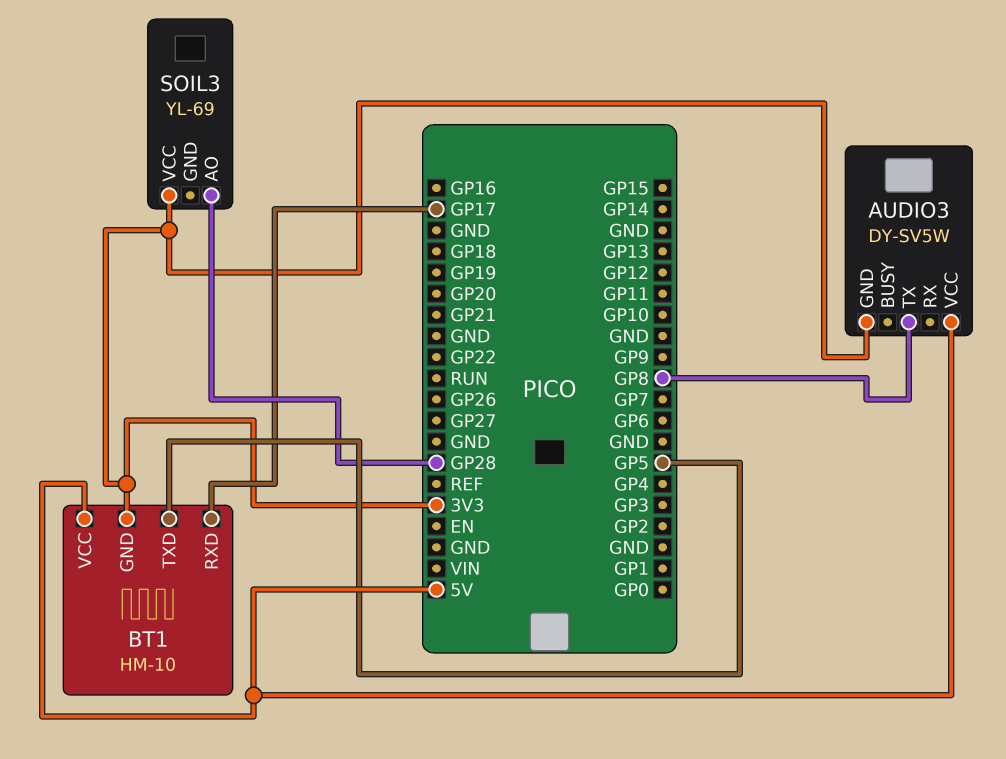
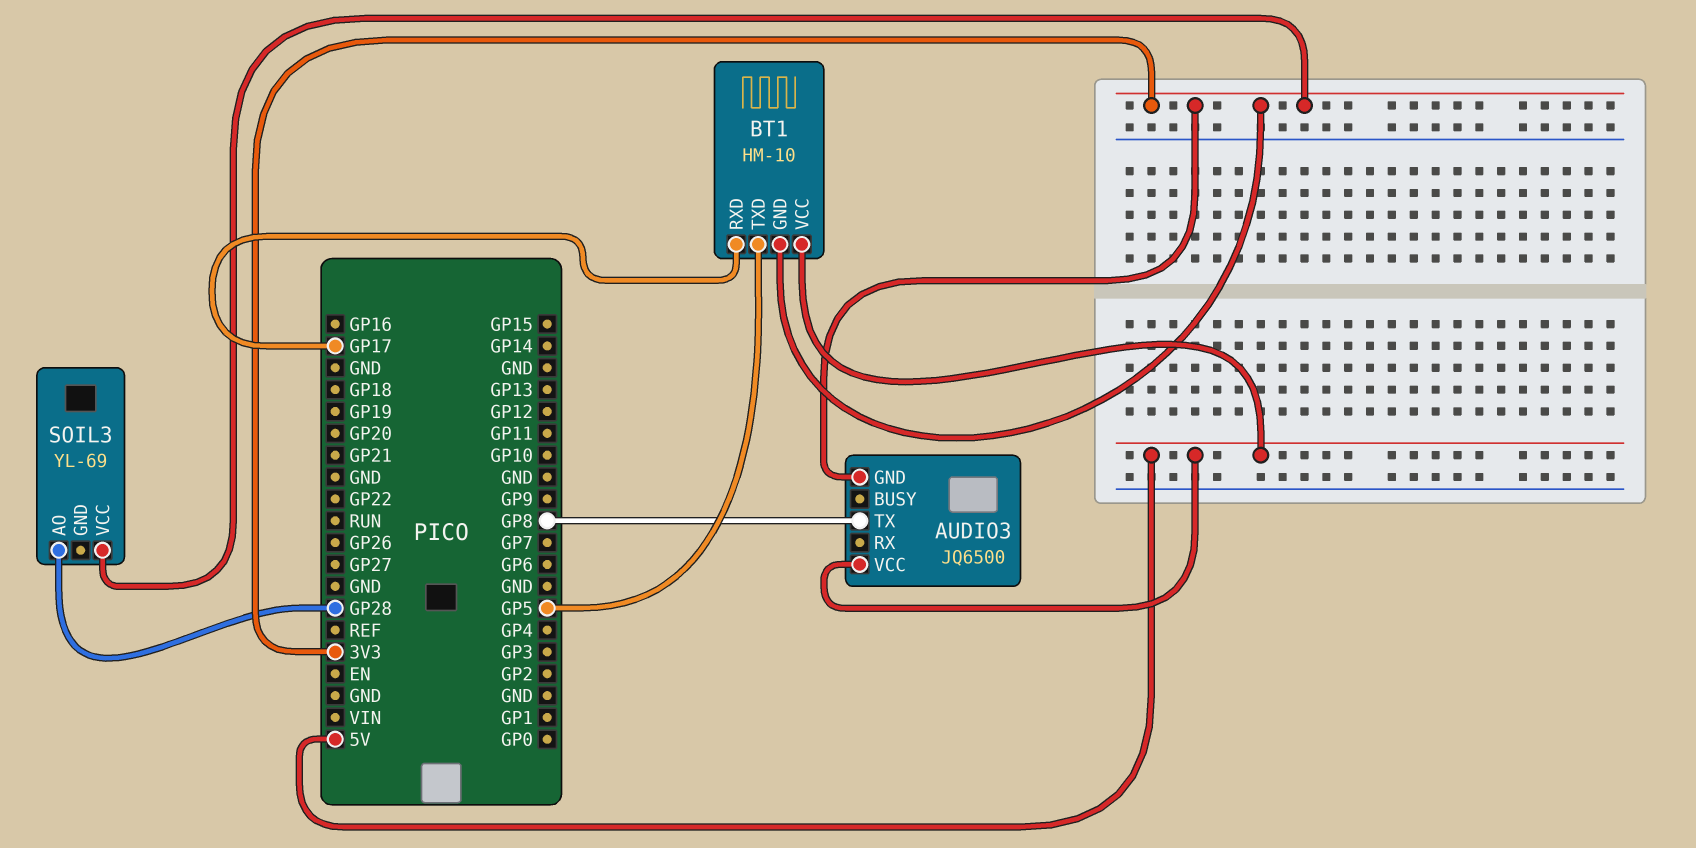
AUDIO3: DY-SV5W -> JQ6500

